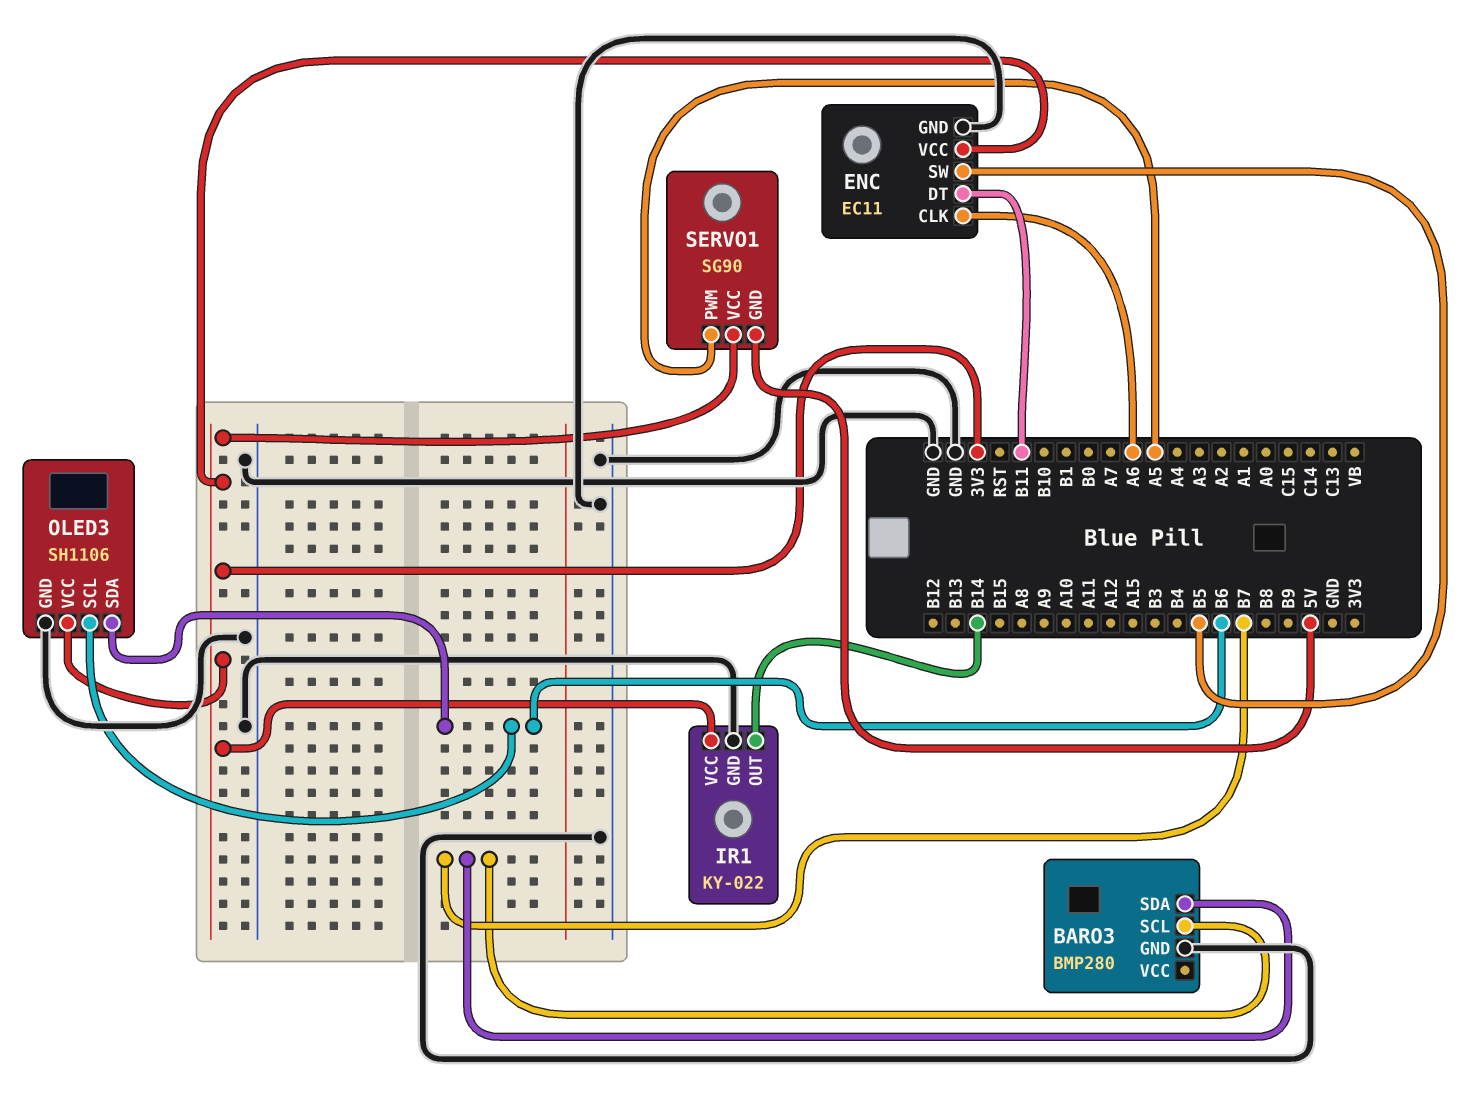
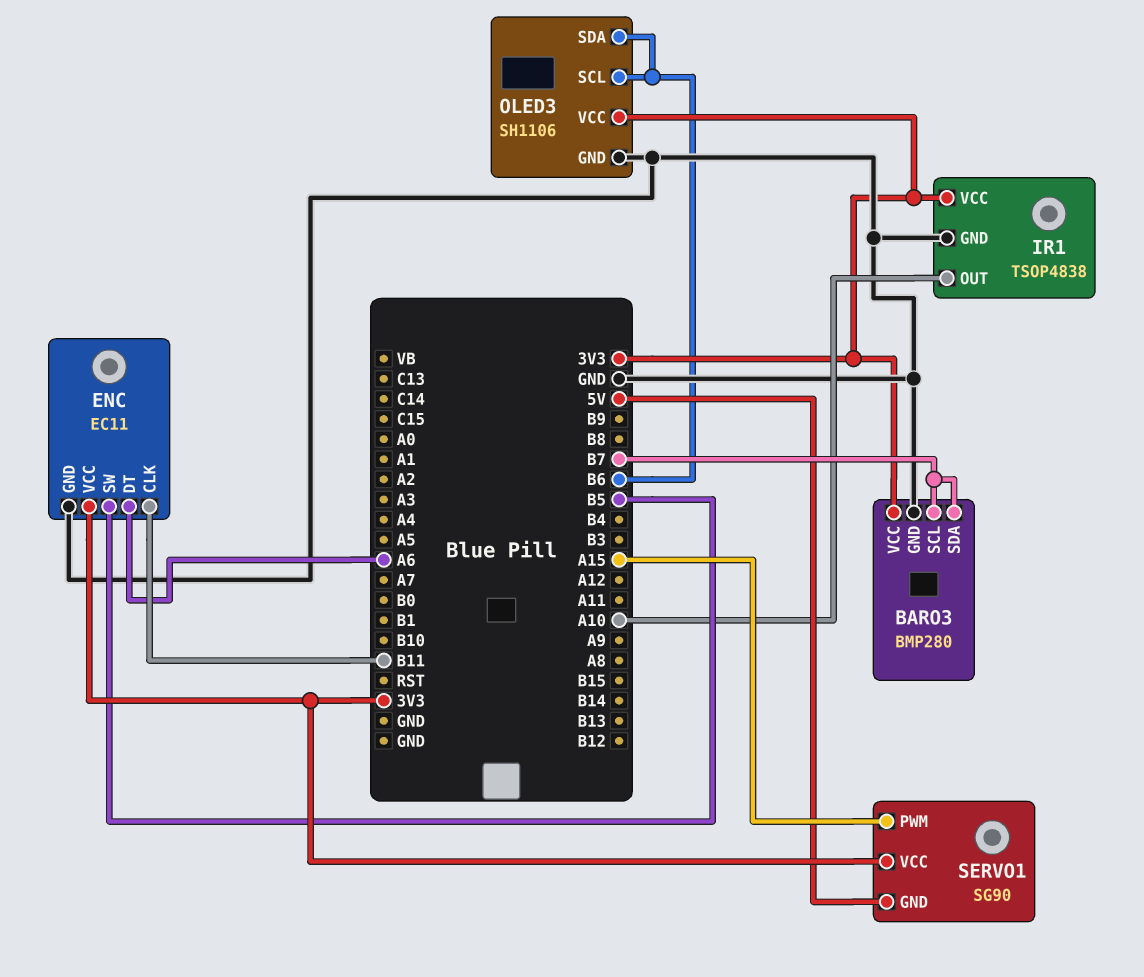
BARO3 pin VCC: none -> 3V3
ENC pin CLK: A6 -> B11
ENC pin DT: B11 -> A6
IR1: KY-022 -> TSOP4838
IR1 pin OUT: B14 -> A10
SERVO1 pin PWM: A5 -> A15

